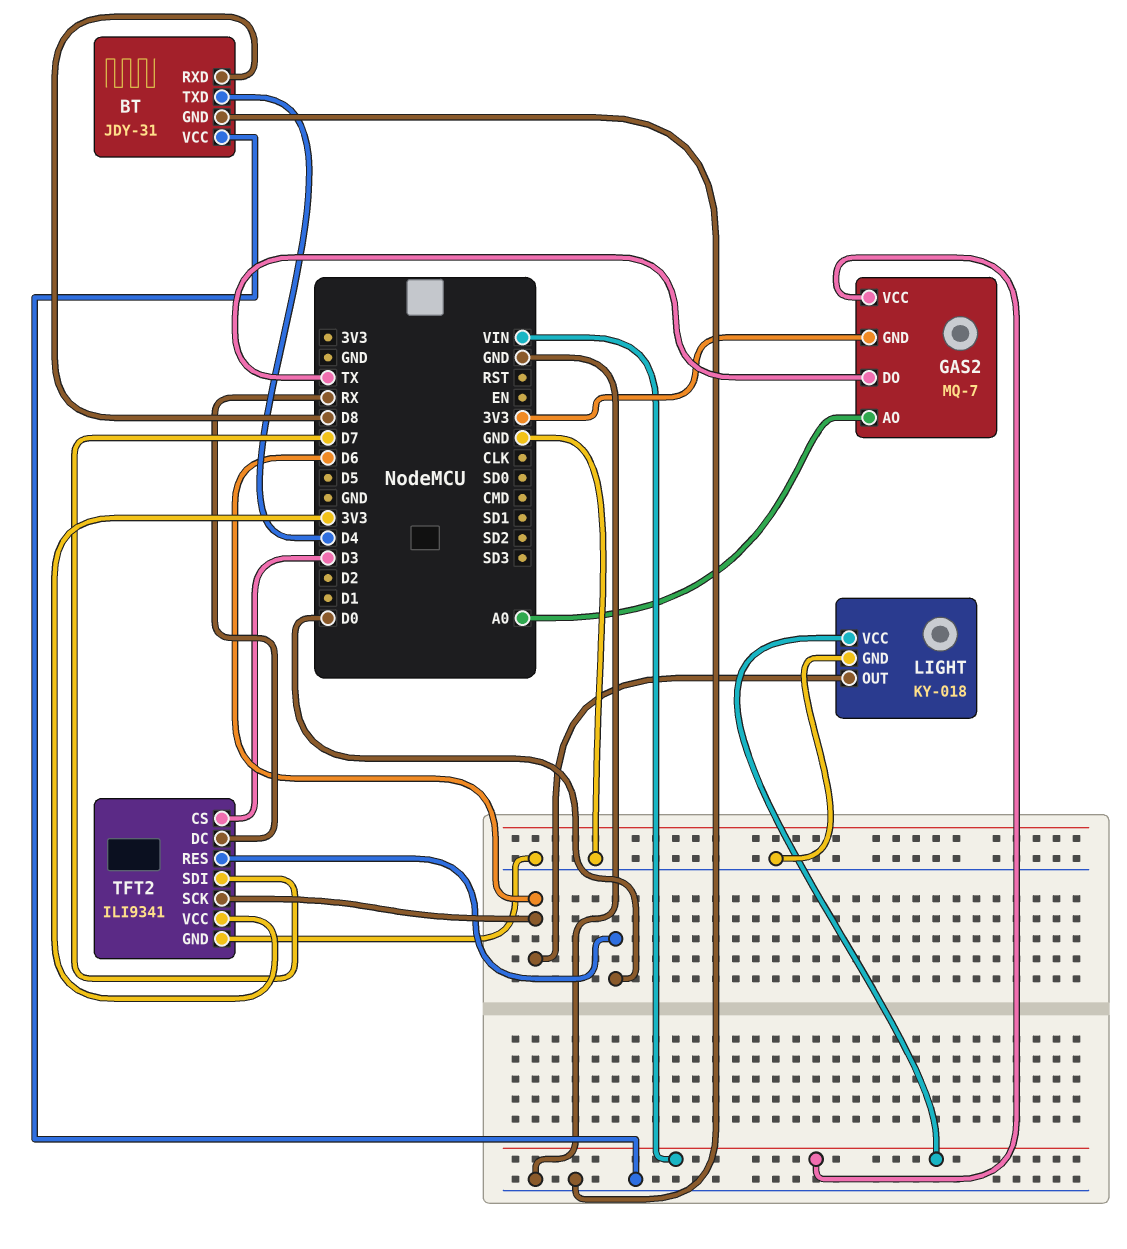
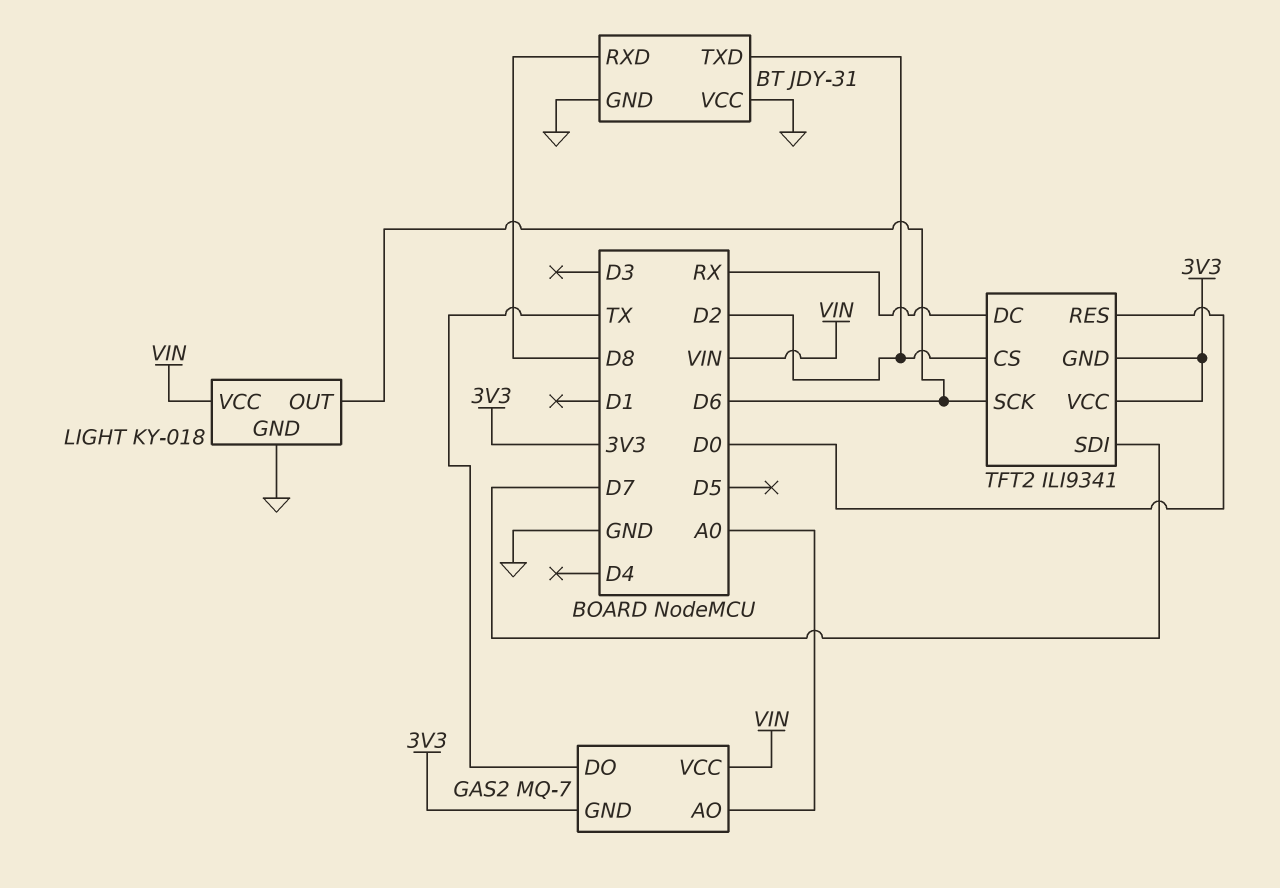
BT pin TXD: D4 -> D2
TFT2 pin CS: D3 -> D2
TFT2 pin GND: GND -> 3V3

